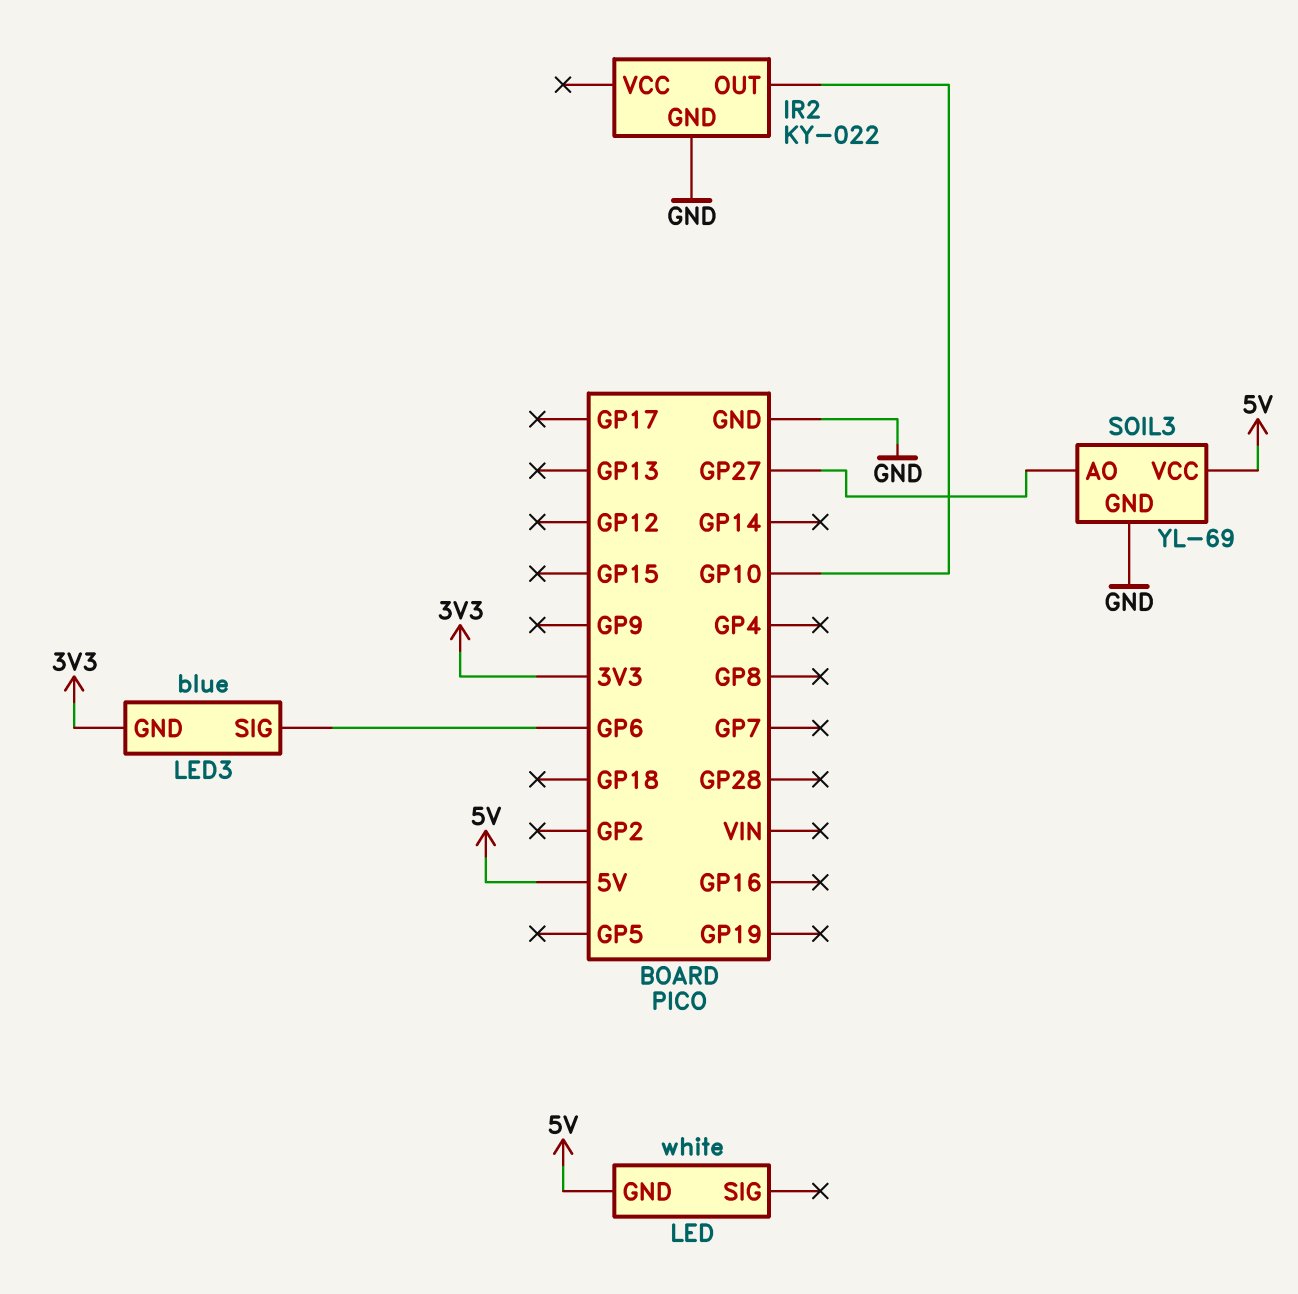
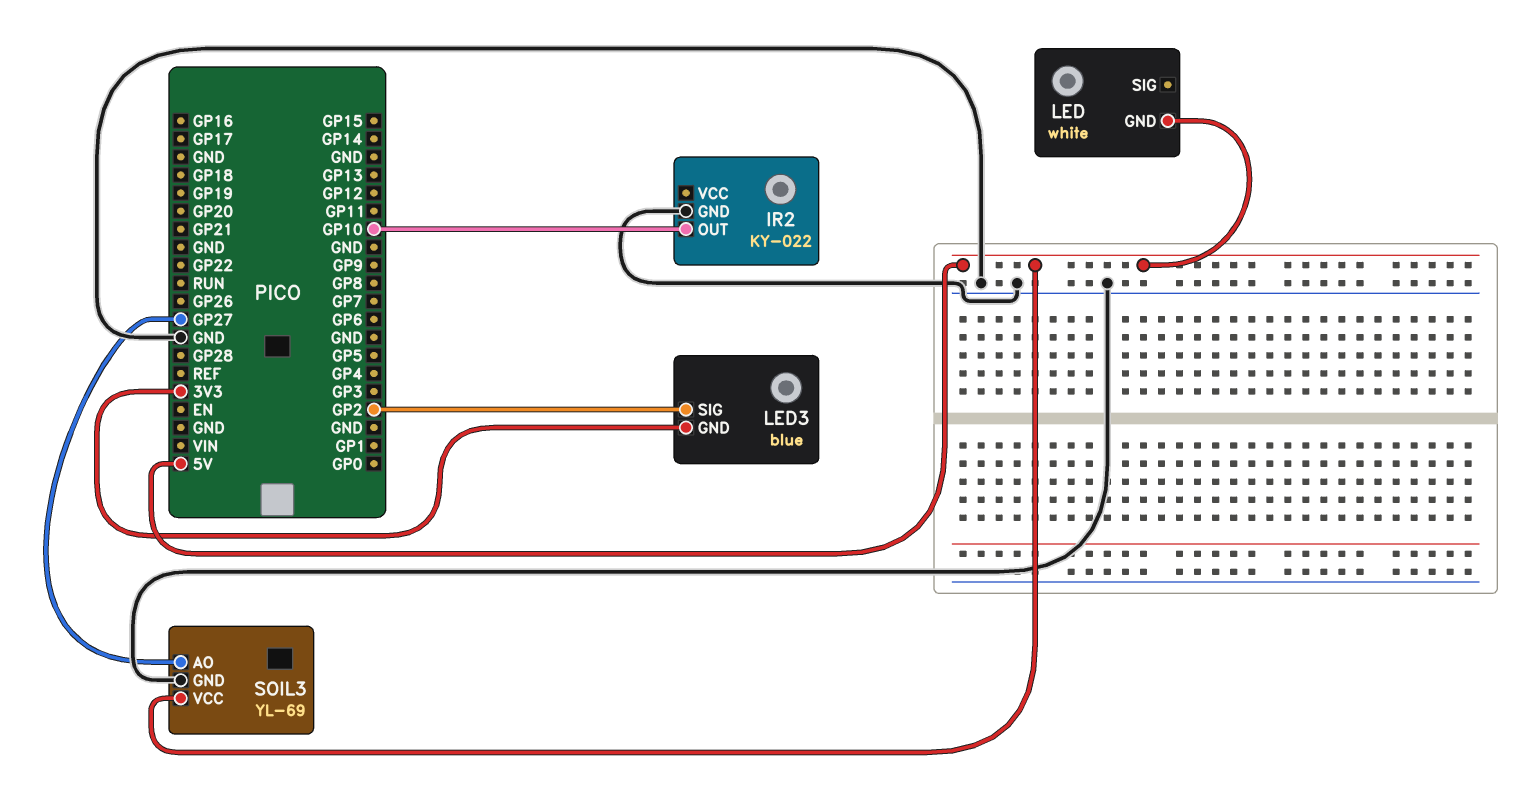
LED3 pin SIG: GP6 -> GP2

